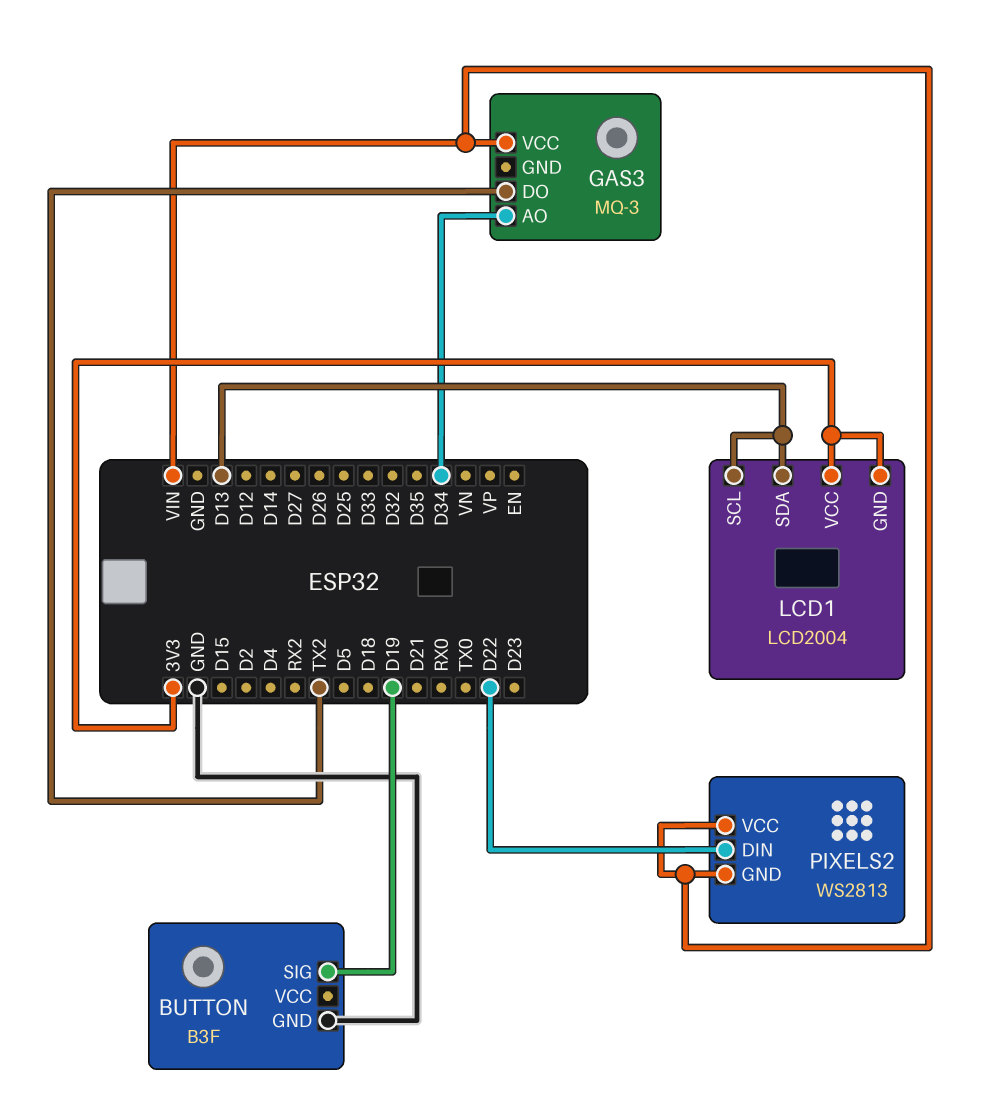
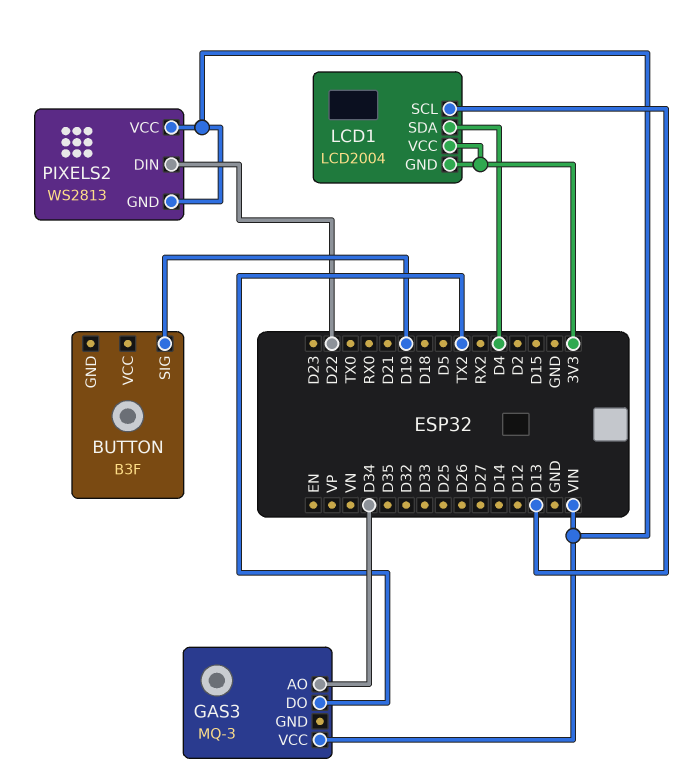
BUTTON pin GND: GND -> none
LCD1 pin SDA: D13 -> D4

